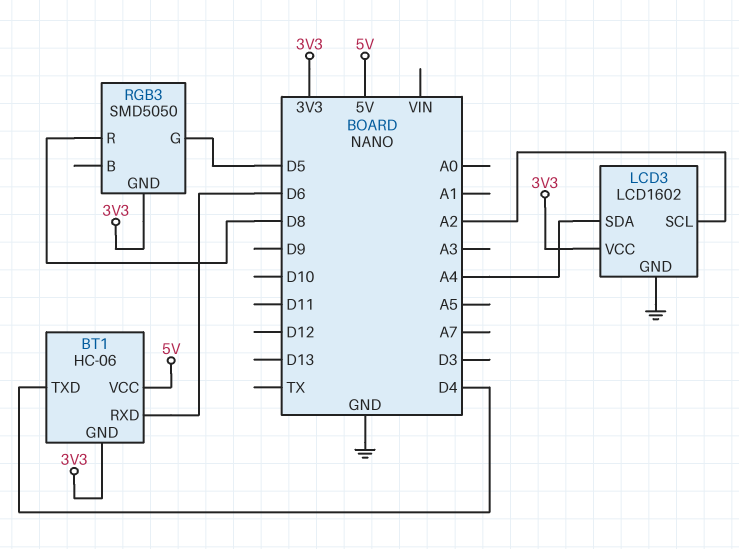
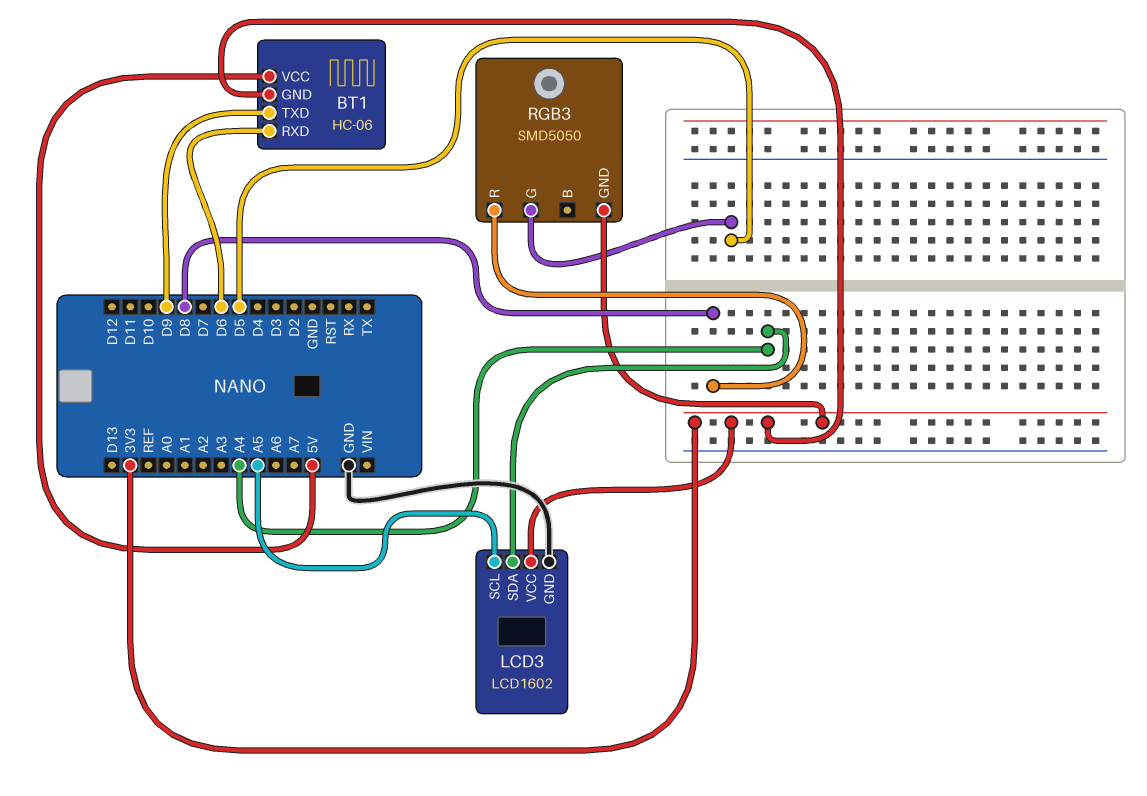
BT1 pin TXD: D4 -> D9
LCD3 pin SCL: A2 -> A5

